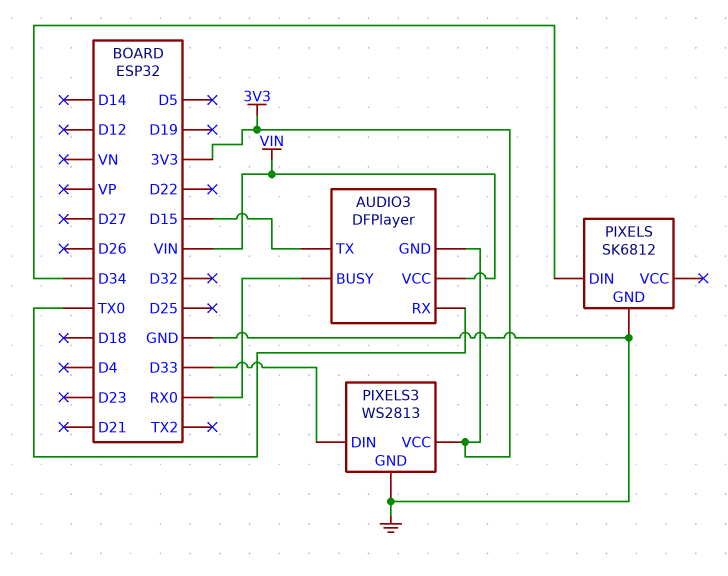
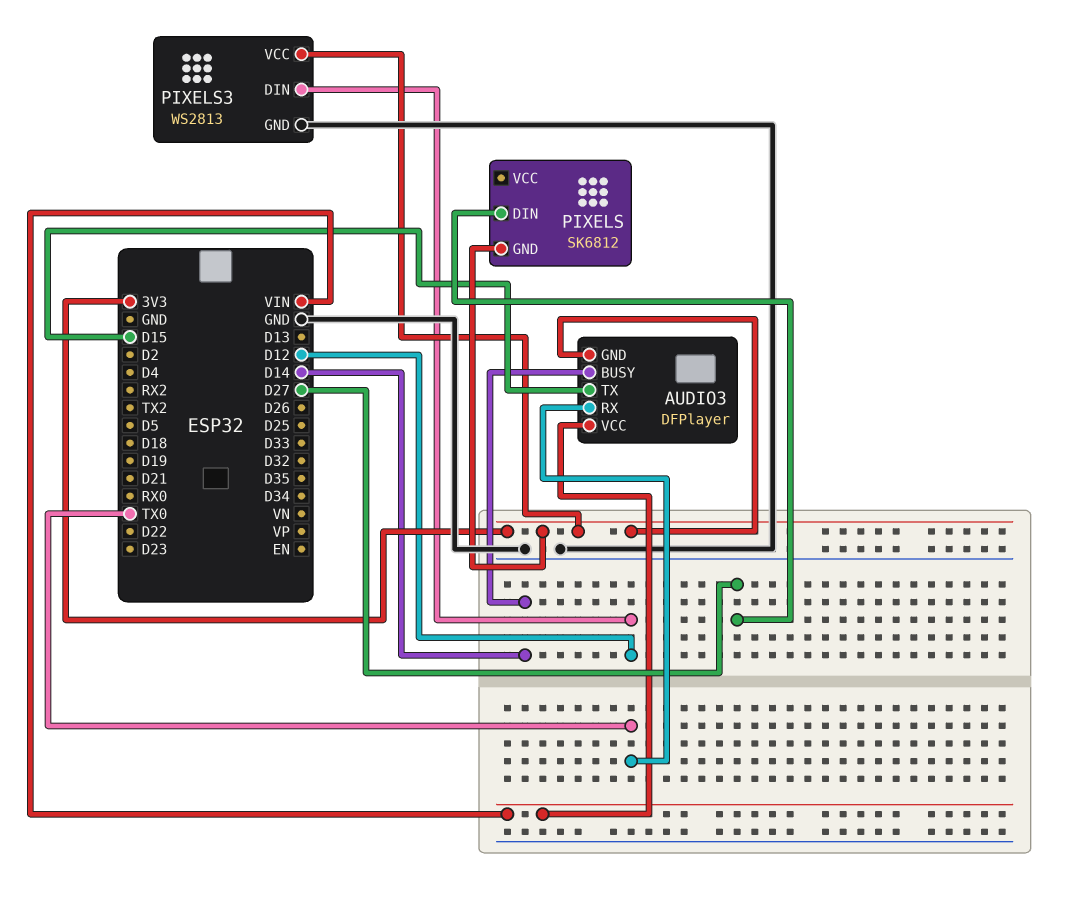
AUDIO3 pin BUSY: RX0 -> D14
PIXELS pin DIN: D34 -> D27
PIXELS pin GND: GND -> 3V3
PIXELS3 pin DIN: D33 -> D12

